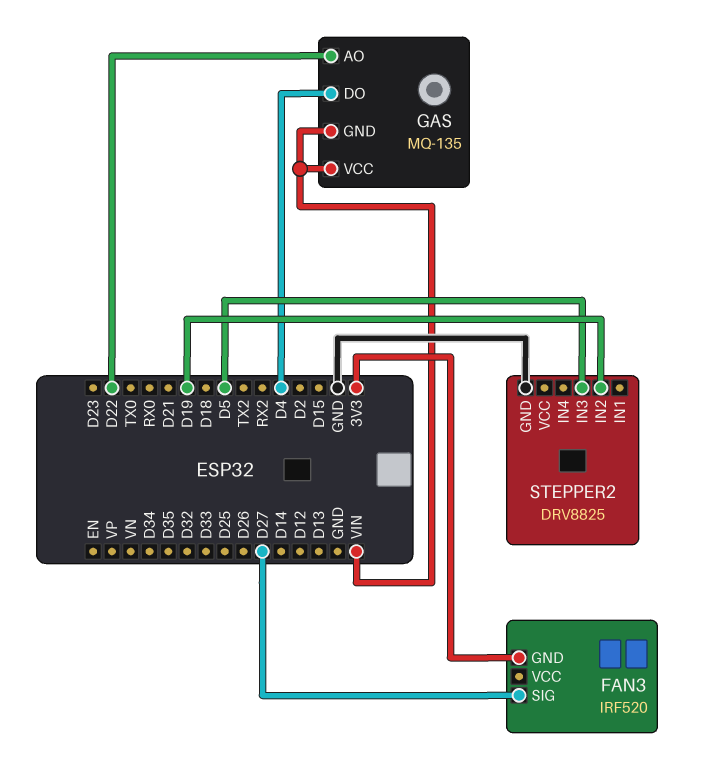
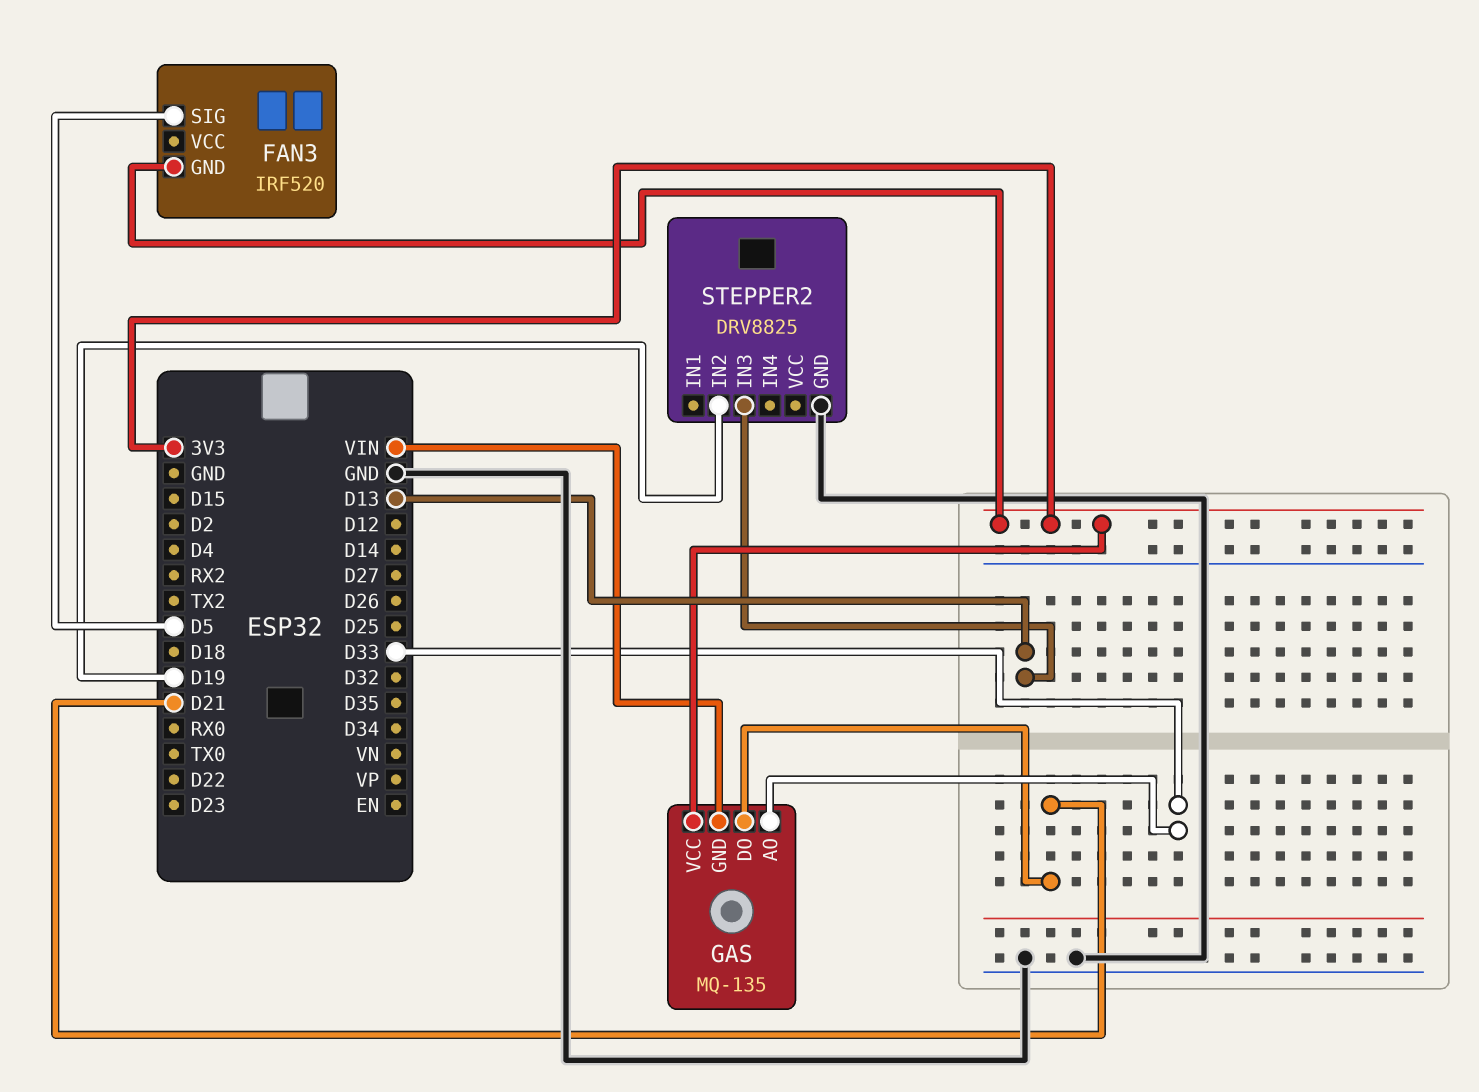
FAN3 pin SIG: D27 -> D5
GAS pin AO: D22 -> D33
GAS pin DO: D4 -> D21
GAS pin VCC: VIN -> 3V3
STEPPER2 pin IN3: D5 -> D13

